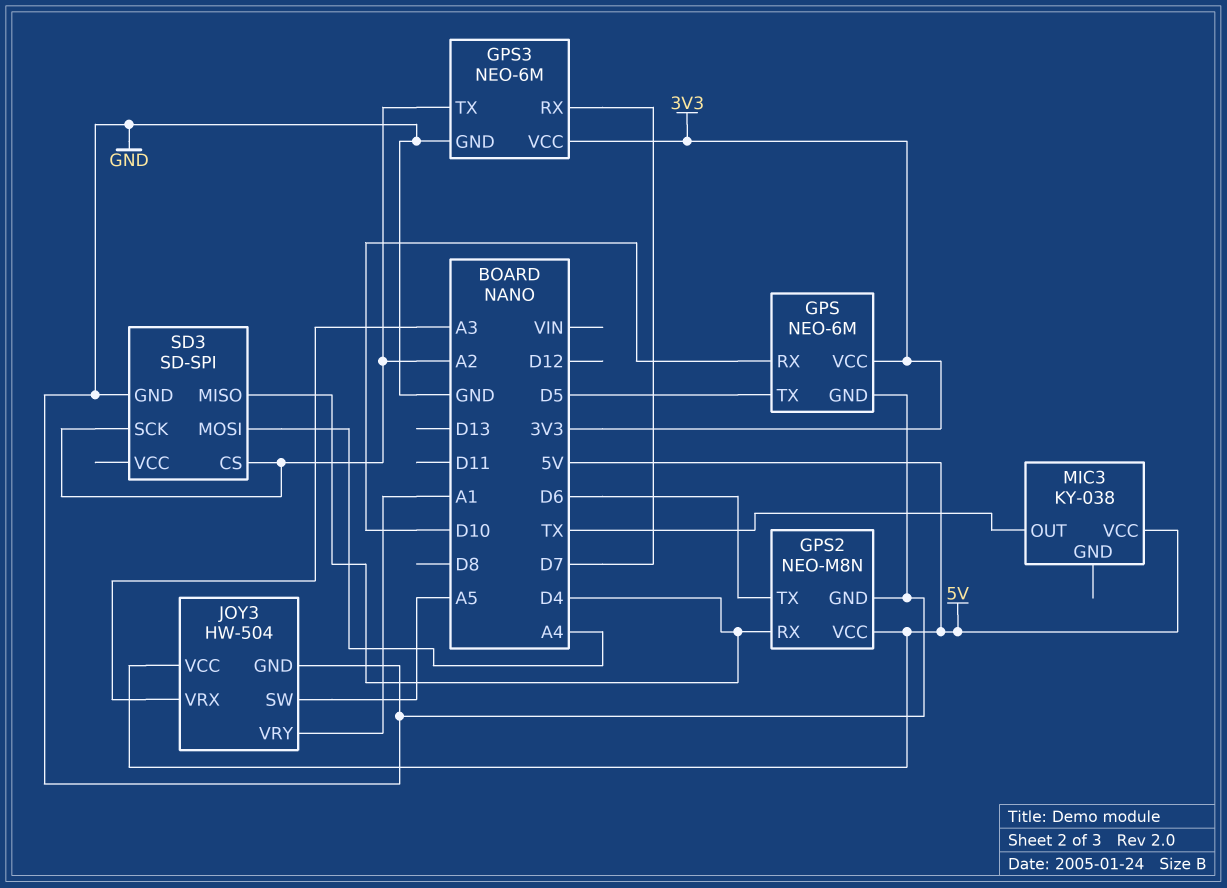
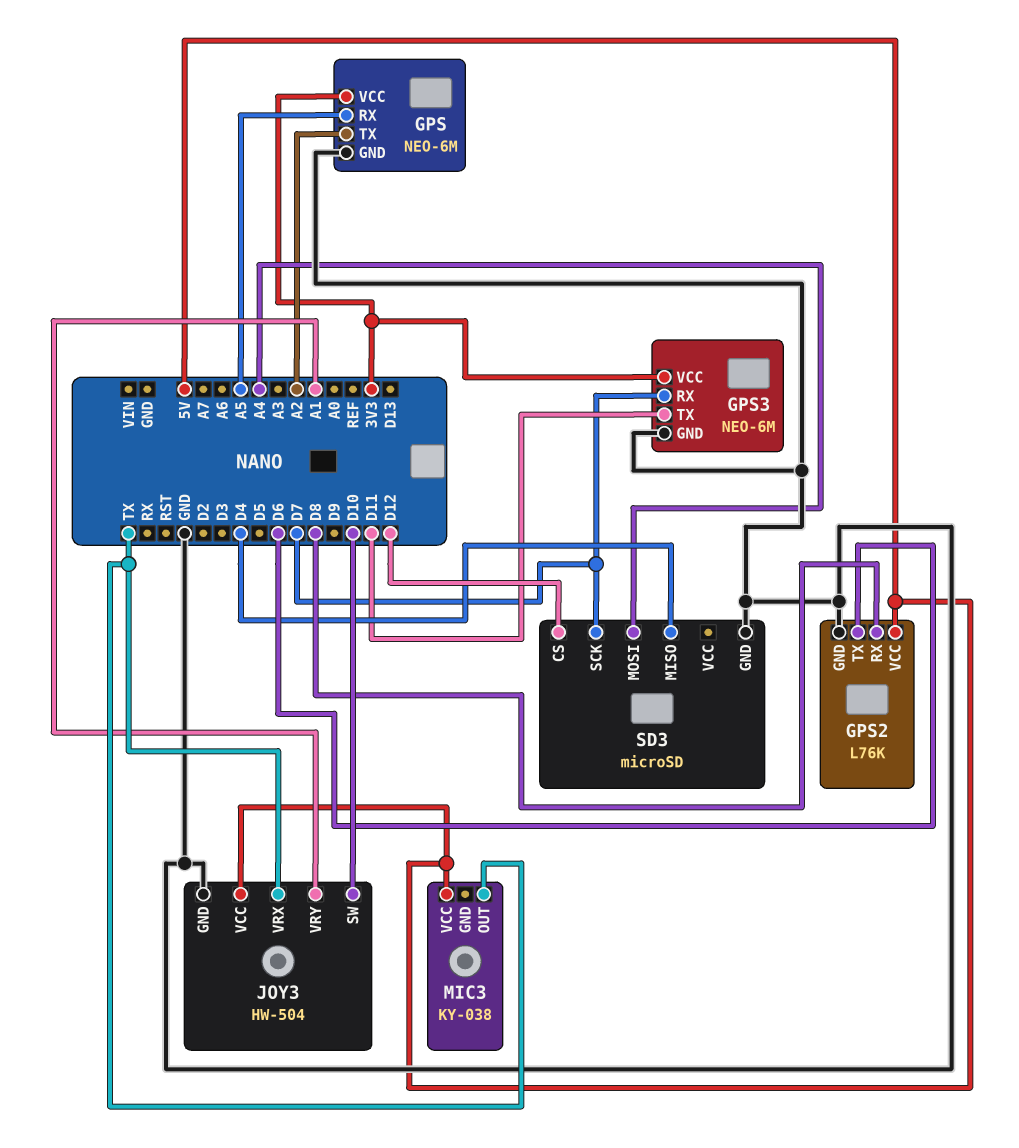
GPS pin RX: D10 -> A5
GPS pin TX: D5 -> A2
GPS2: NEO-M8N -> L76K
GPS2 pin RX: D4 -> D8
GPS3 pin TX: A2 -> D11
JOY3 pin SW: A5 -> D10
JOY3 pin VRX: A3 -> TX
SD3: SD-SPI -> microSD
SD3 pin CS: A2 -> D12
SD3 pin SCK: A2 -> D7

